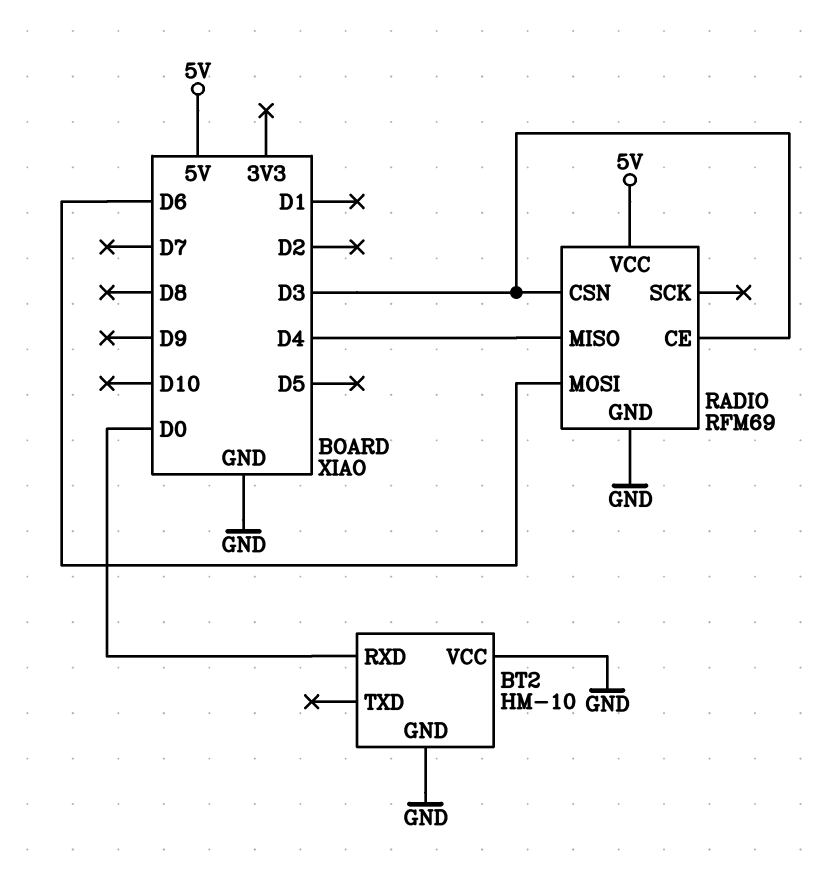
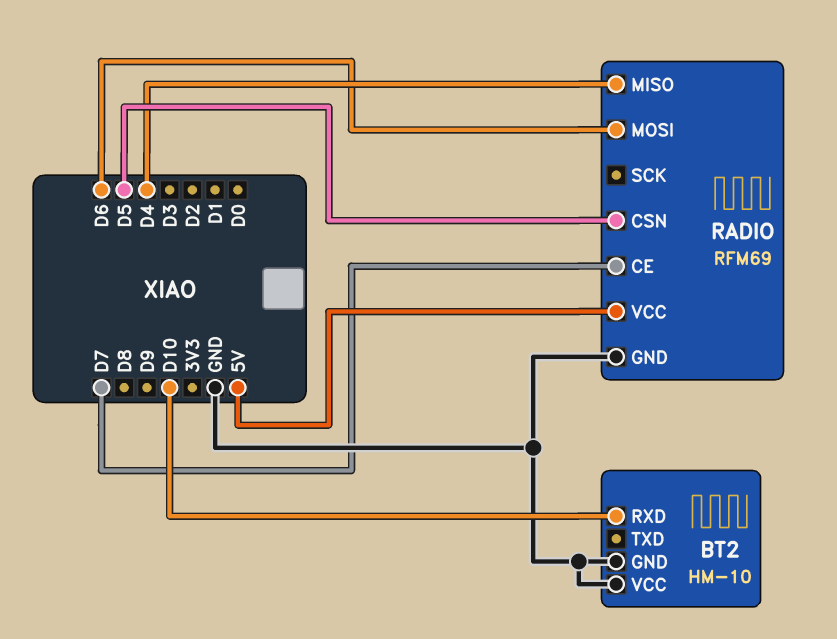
BT2 pin RXD: D0 -> D10
RADIO pin CE: D3 -> D7
RADIO pin CSN: D3 -> D5

